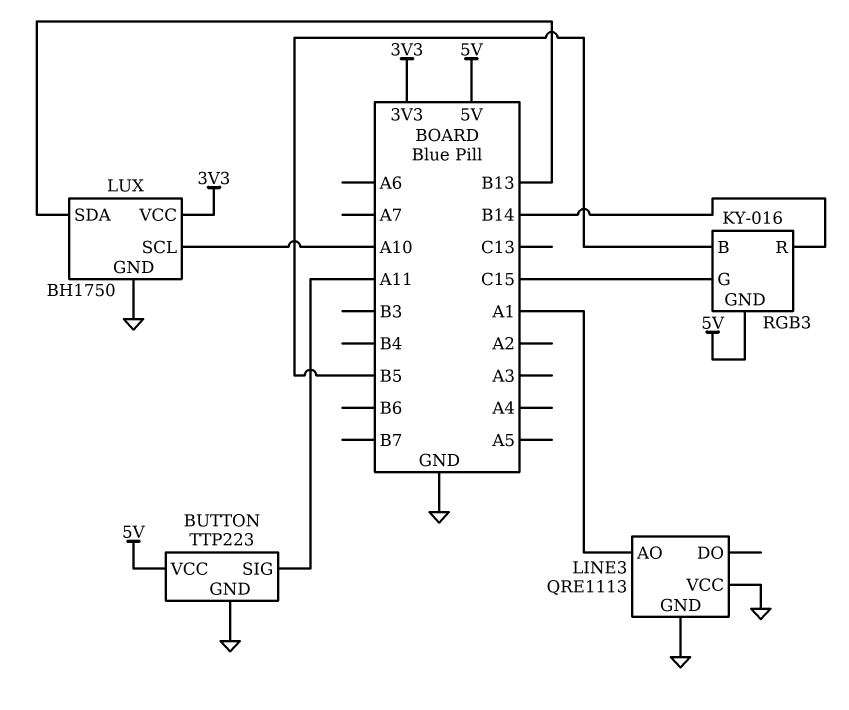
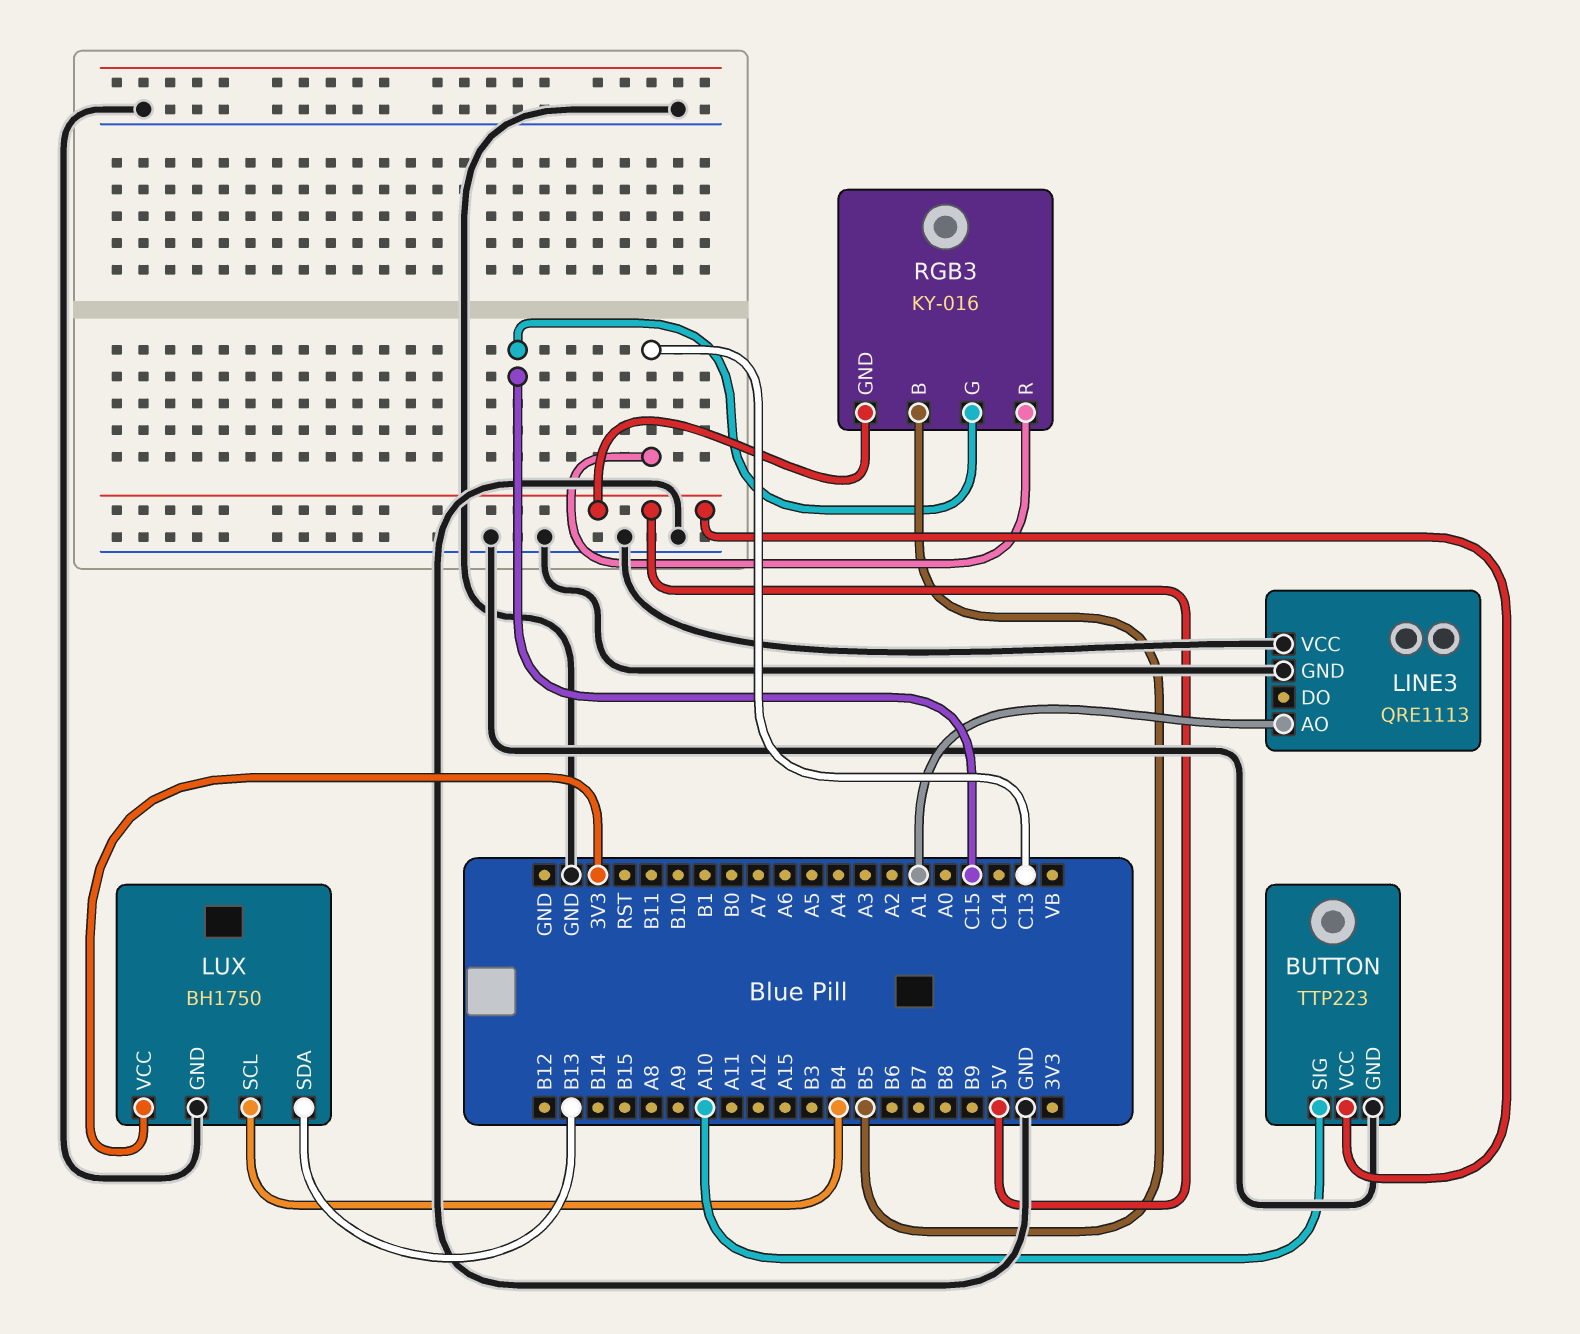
BUTTON pin SIG: A11 -> A10
LUX pin SCL: A10 -> B4
RGB3 pin R: B14 -> C13

